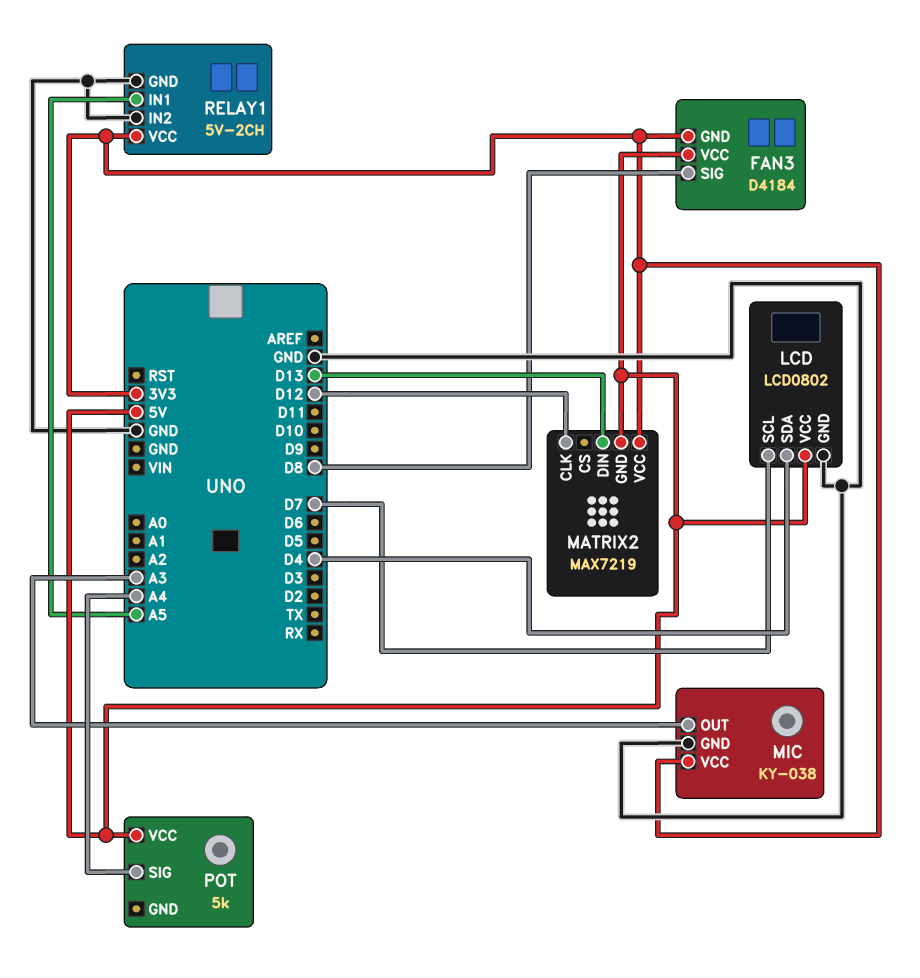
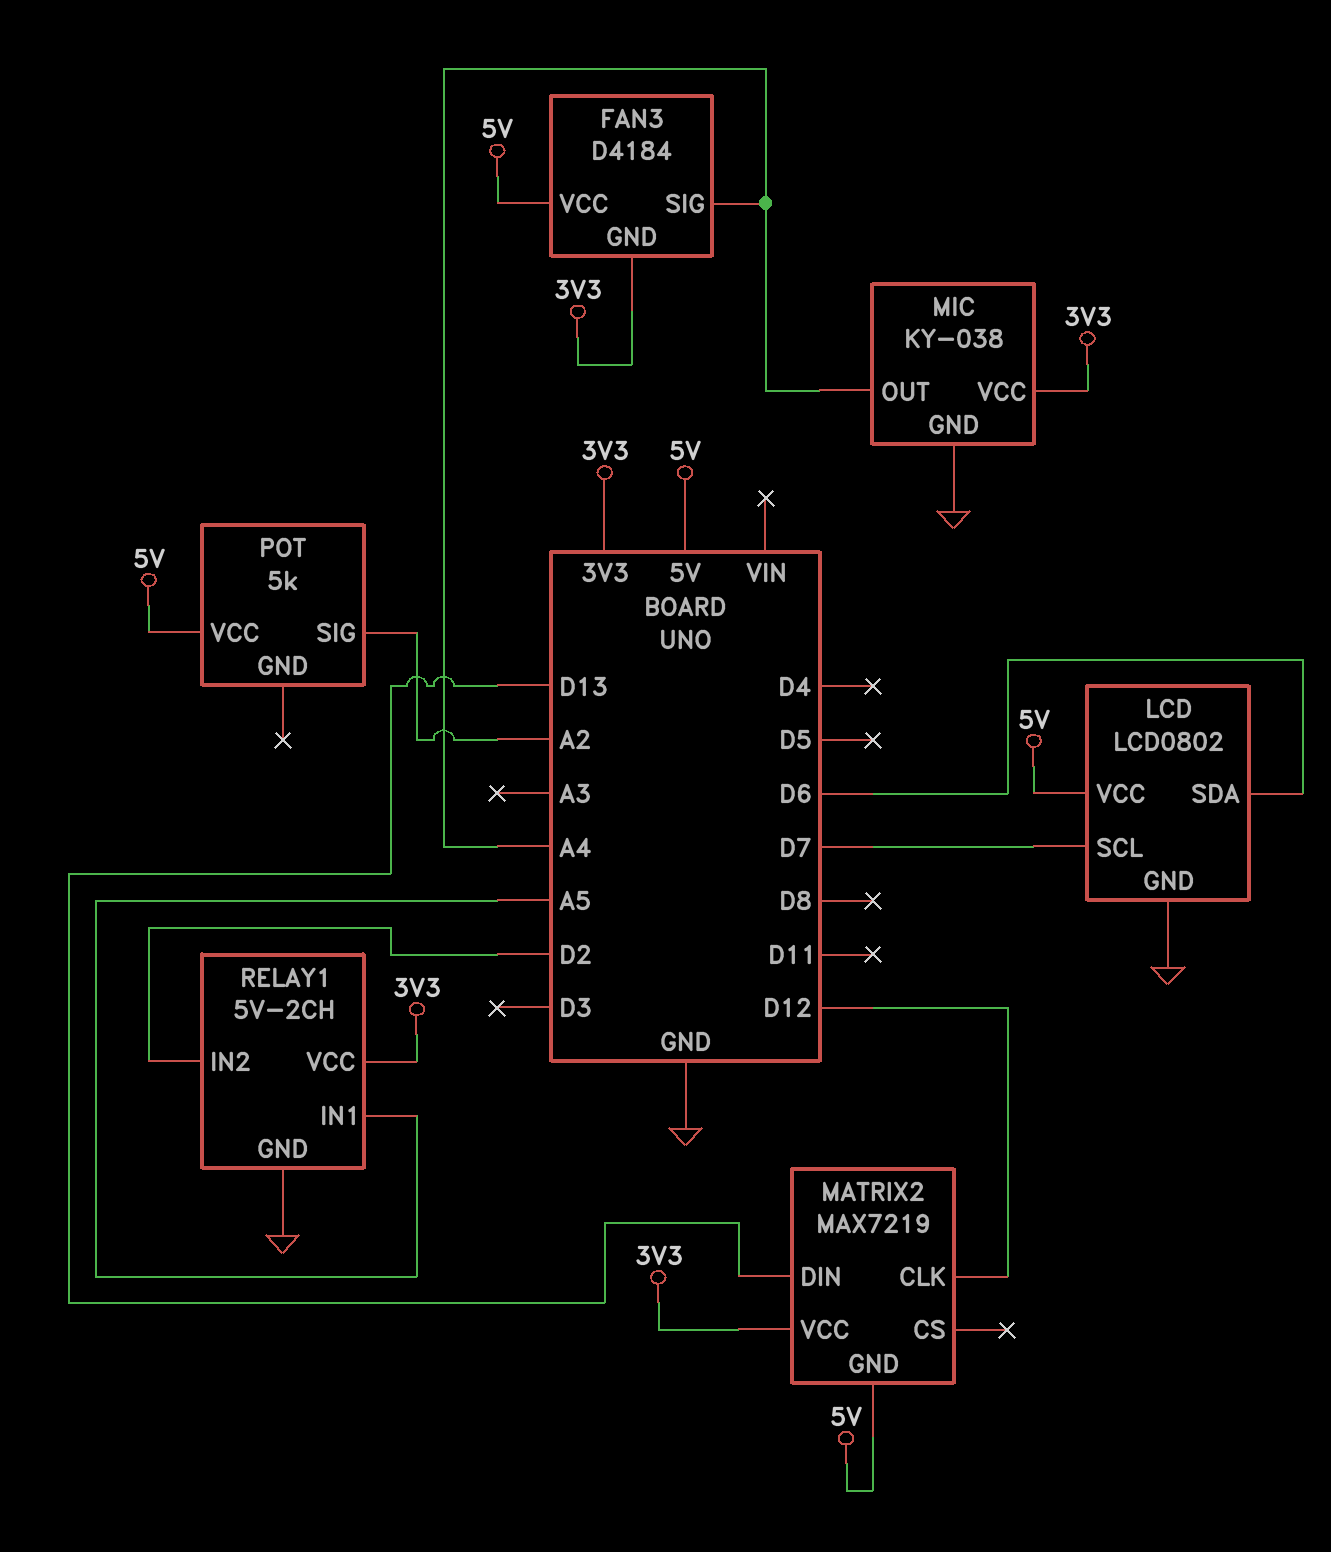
FAN3 pin SIG: D8 -> A4
LCD pin SDA: D4 -> D6
MIC pin OUT: A3 -> A4
POT pin SIG: A4 -> A2
RELAY1 pin IN2: GND -> D2

